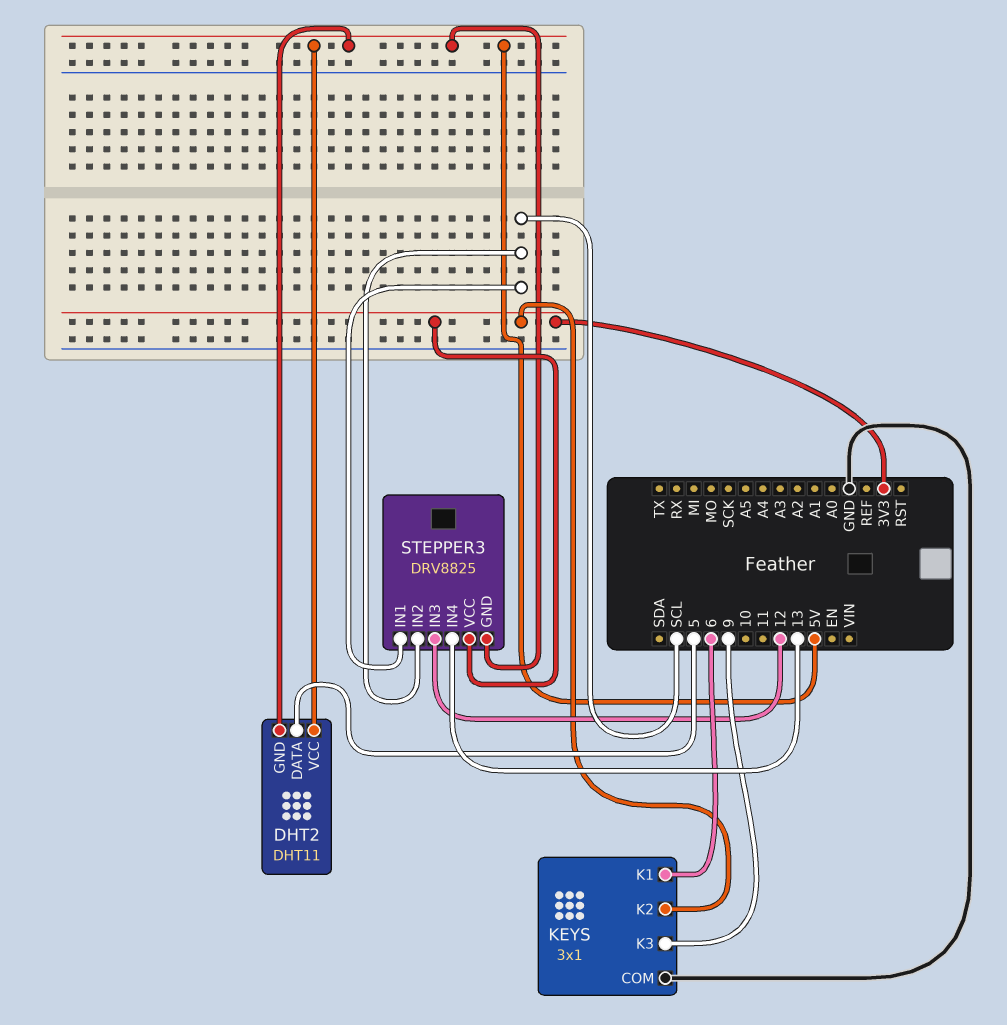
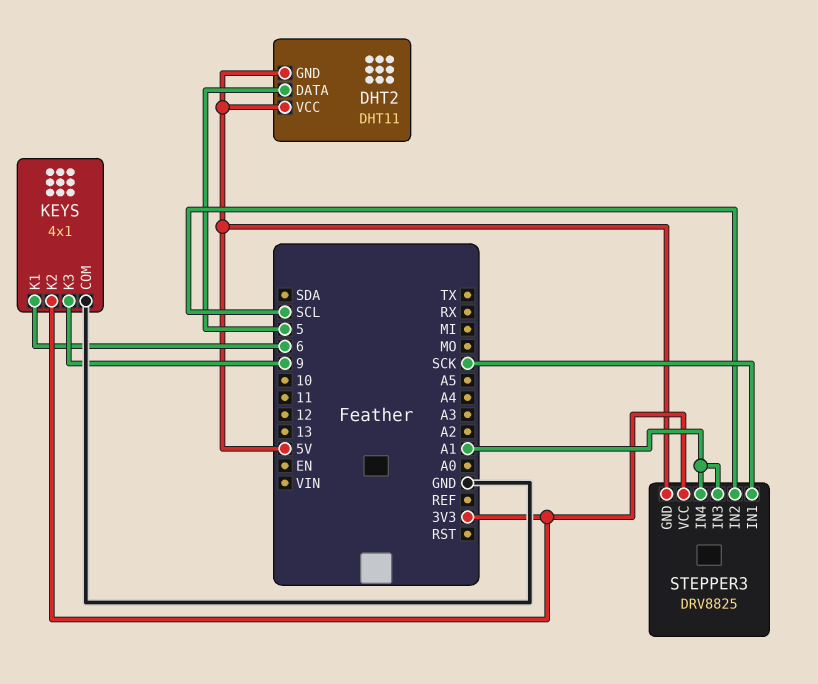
KEYS: 3x1 -> 4x1
STEPPER3 pin IN1: SCL -> SCK
STEPPER3 pin IN3: 12 -> A1
STEPPER3 pin IN4: 13 -> A1

